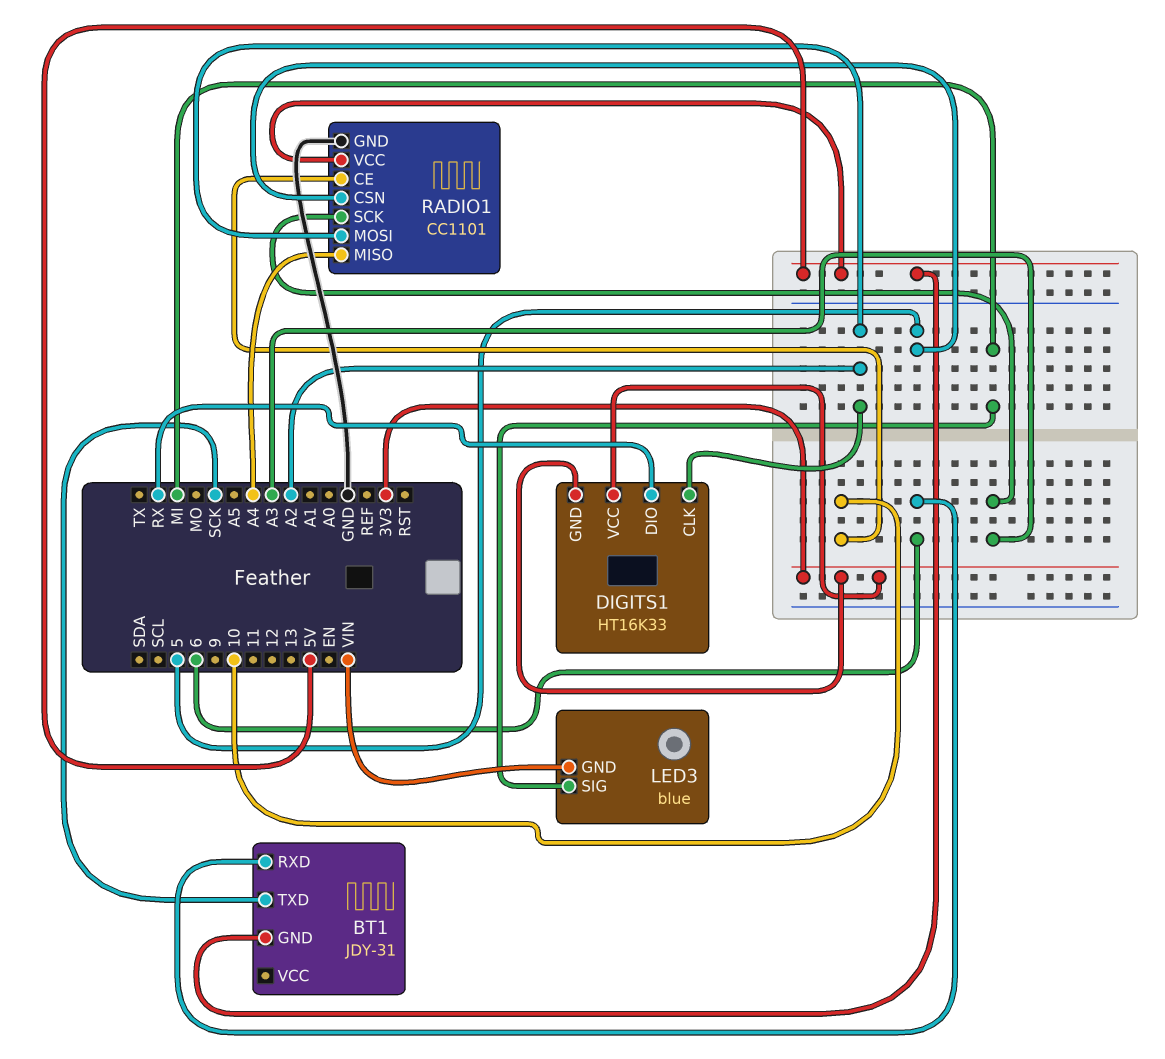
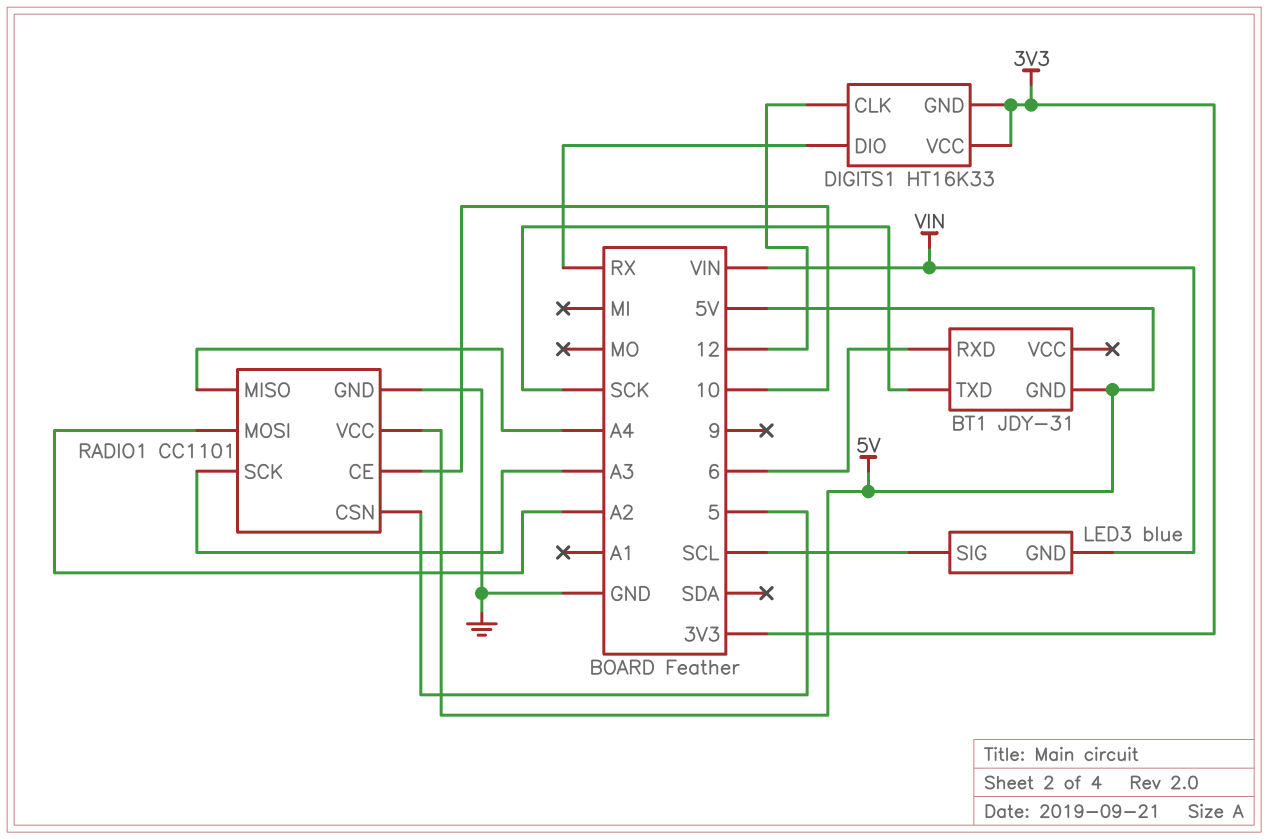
DIGITS1 pin CLK: A2 -> 12
LED3 pin SIG: MI -> SCL

